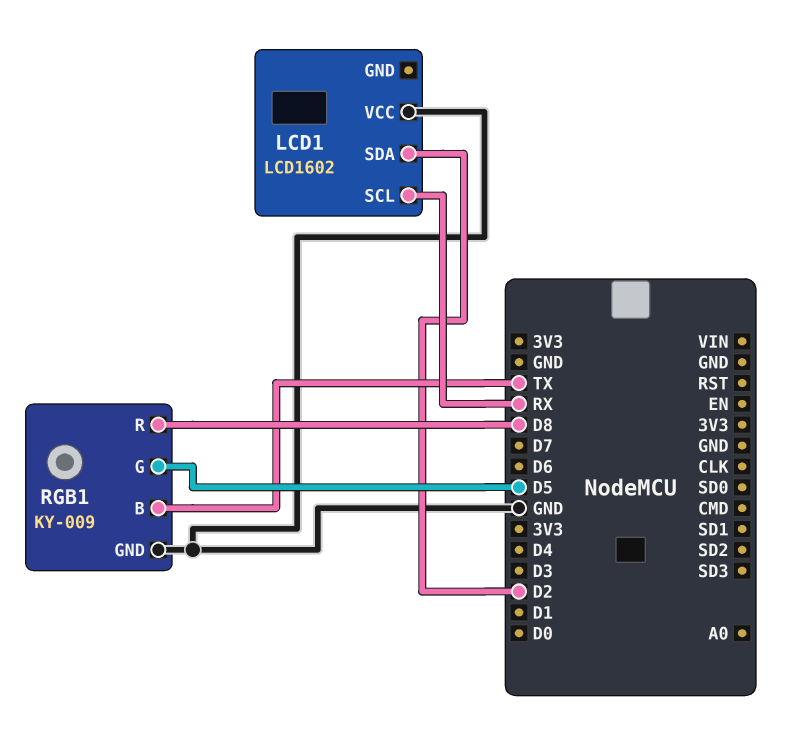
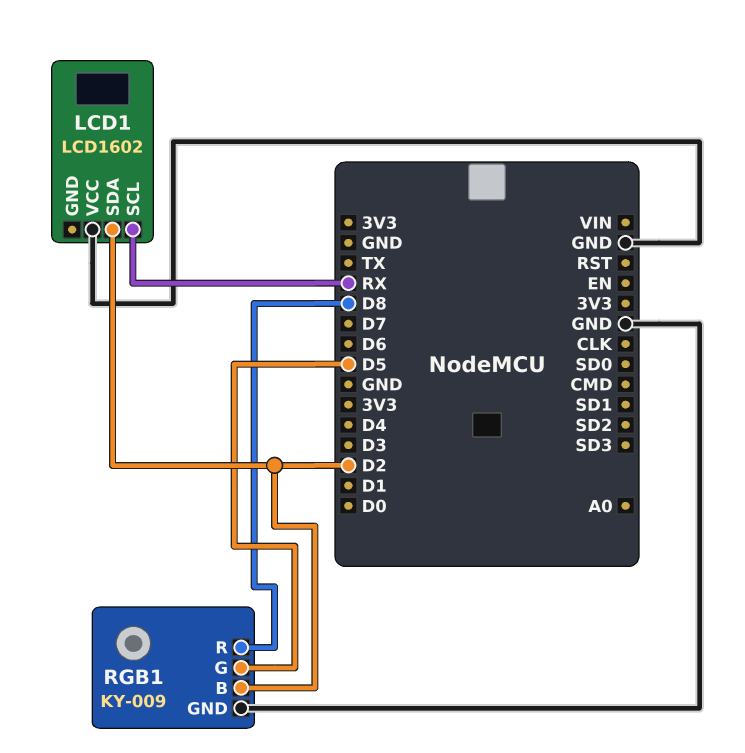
RGB1 pin B: TX -> D2

